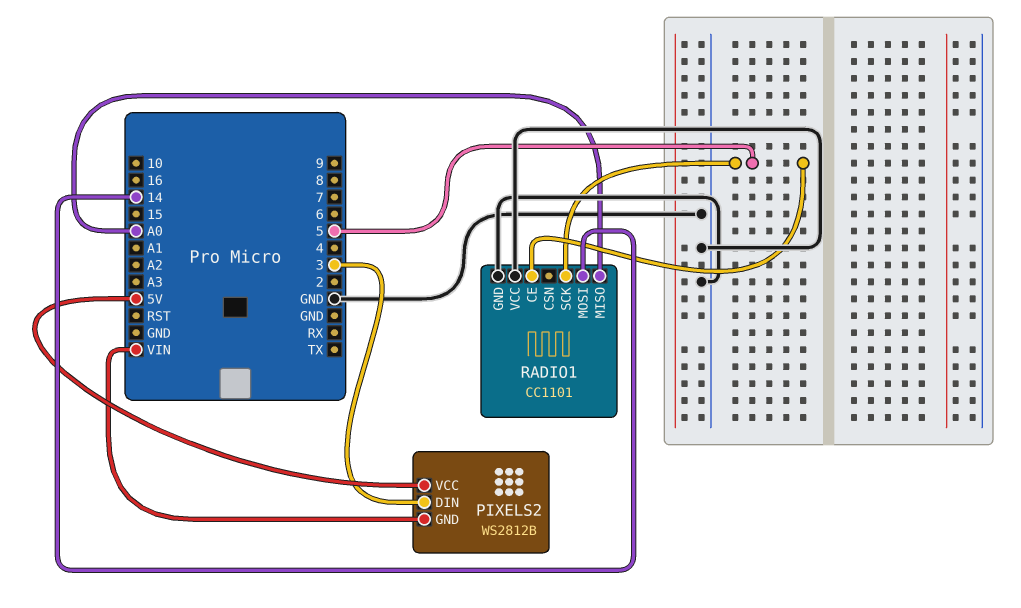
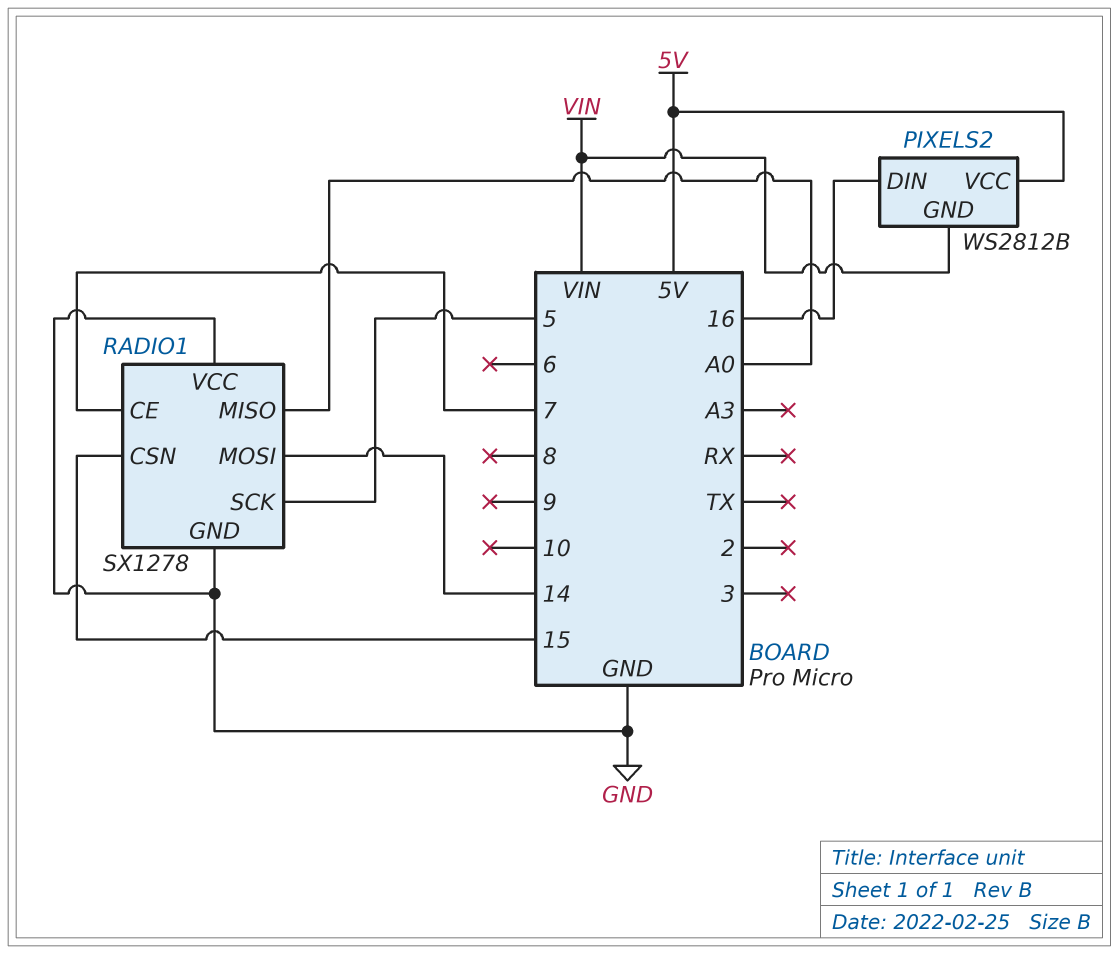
PIXELS2 pin DIN: 3 -> 16
RADIO1: CC1101 -> SX1278
RADIO1 pin CE: 5 -> 7
RADIO1 pin CSN: none -> 15

